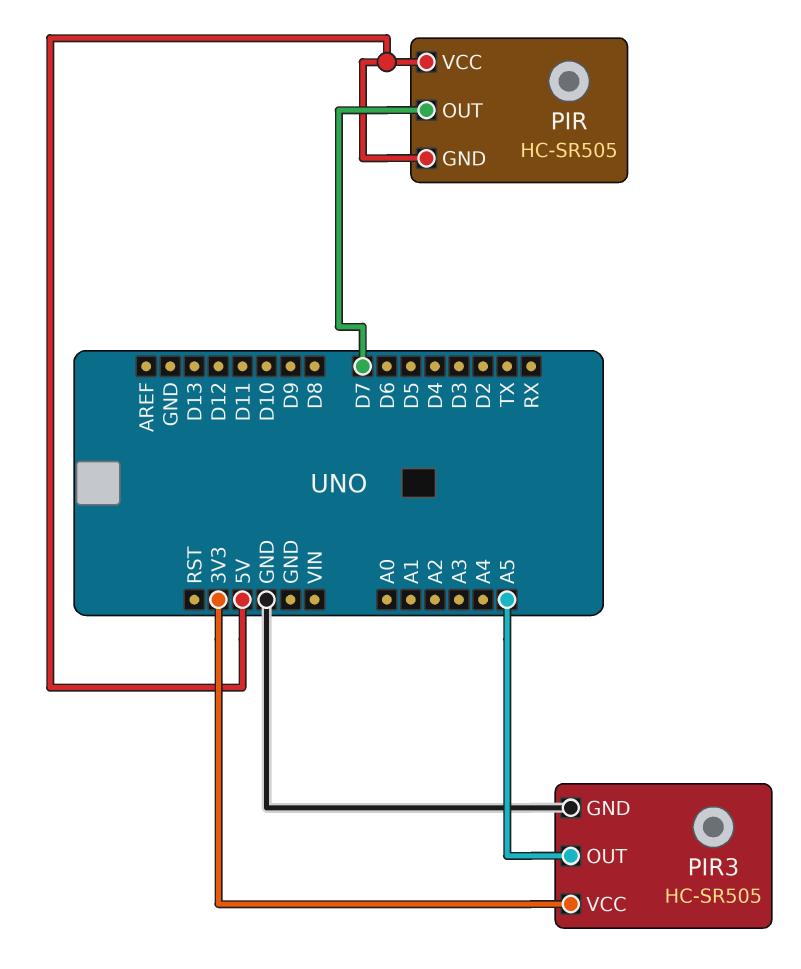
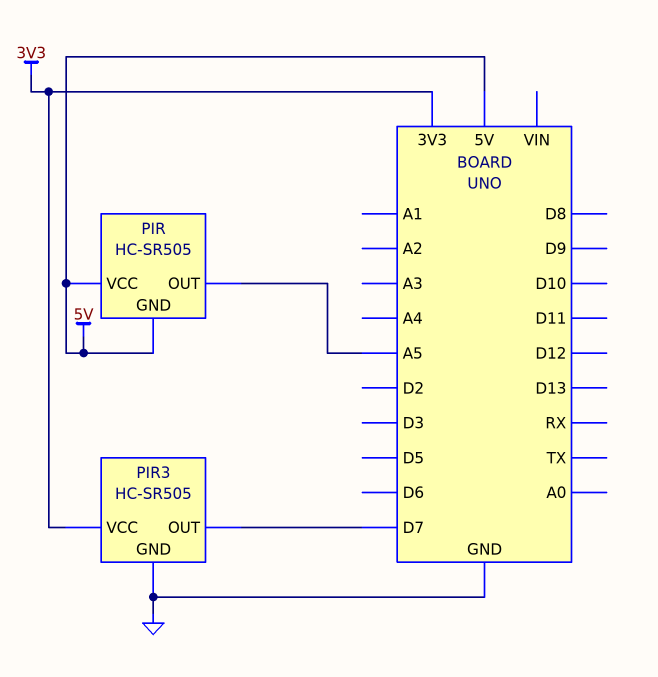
PIR pin OUT: D7 -> A5
PIR3 pin OUT: A5 -> D7

